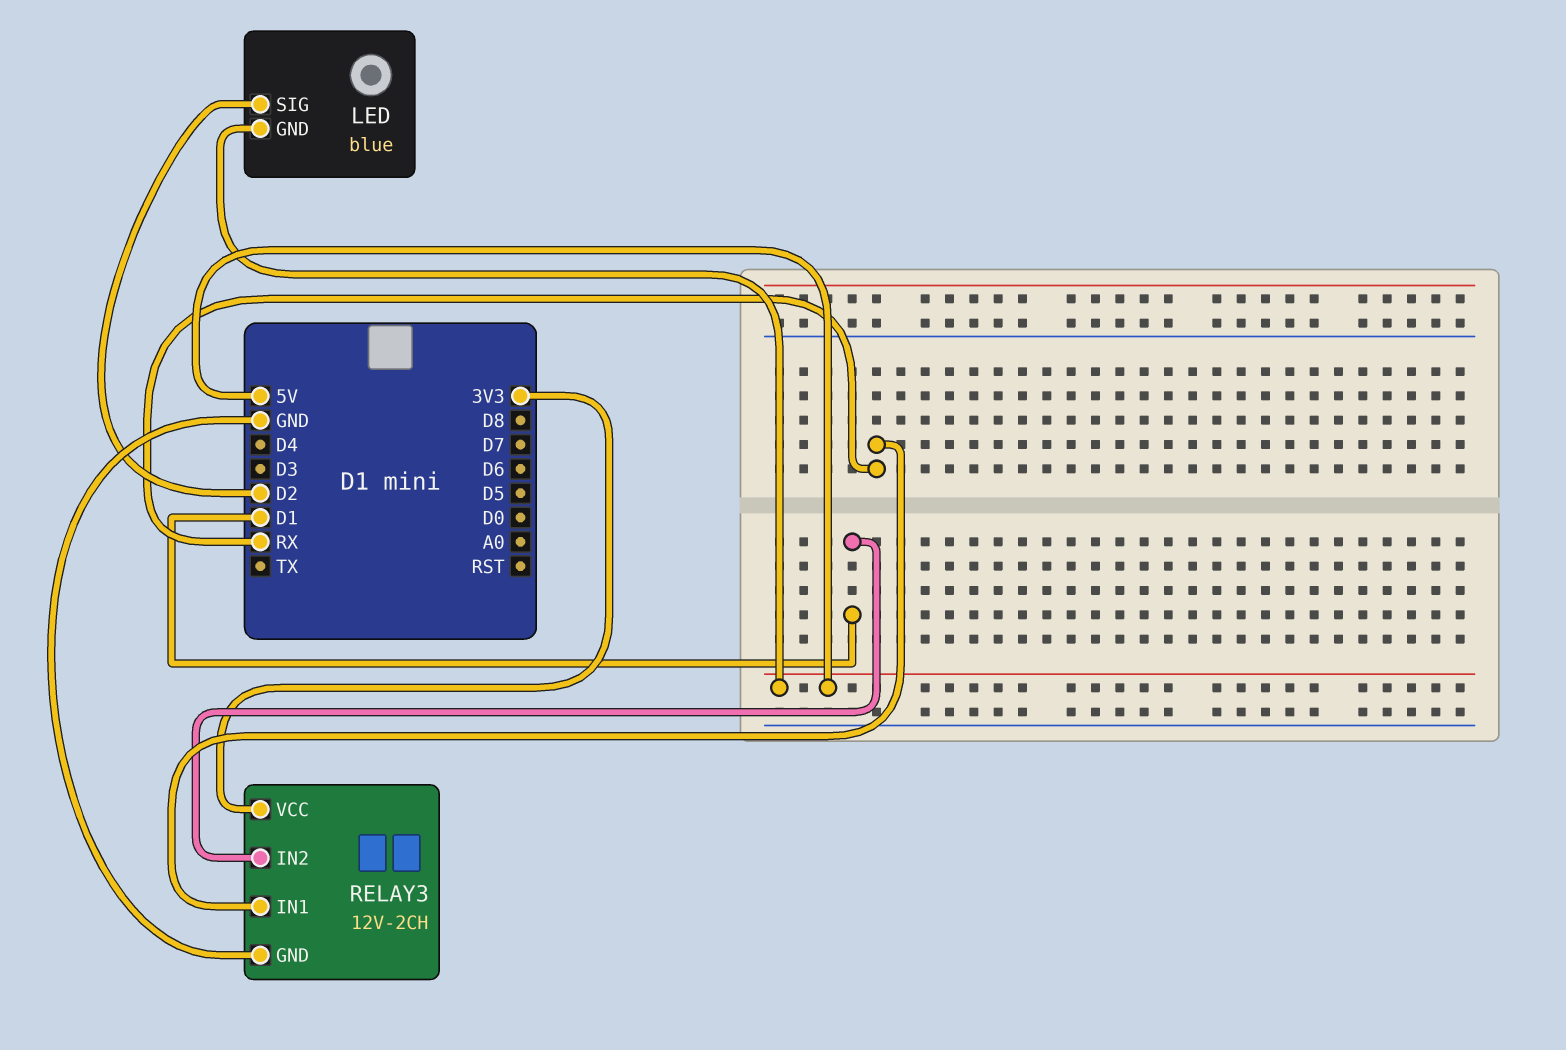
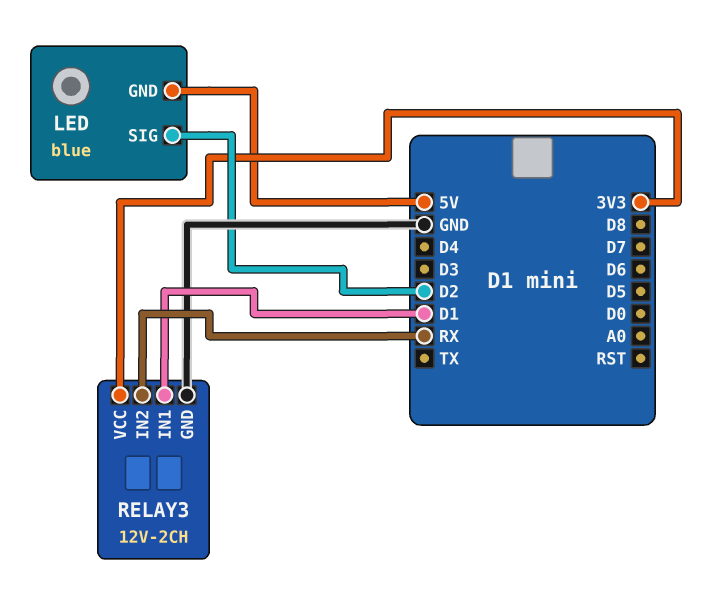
RELAY3 pin IN1: RX -> D1
RELAY3 pin IN2: D1 -> RX

